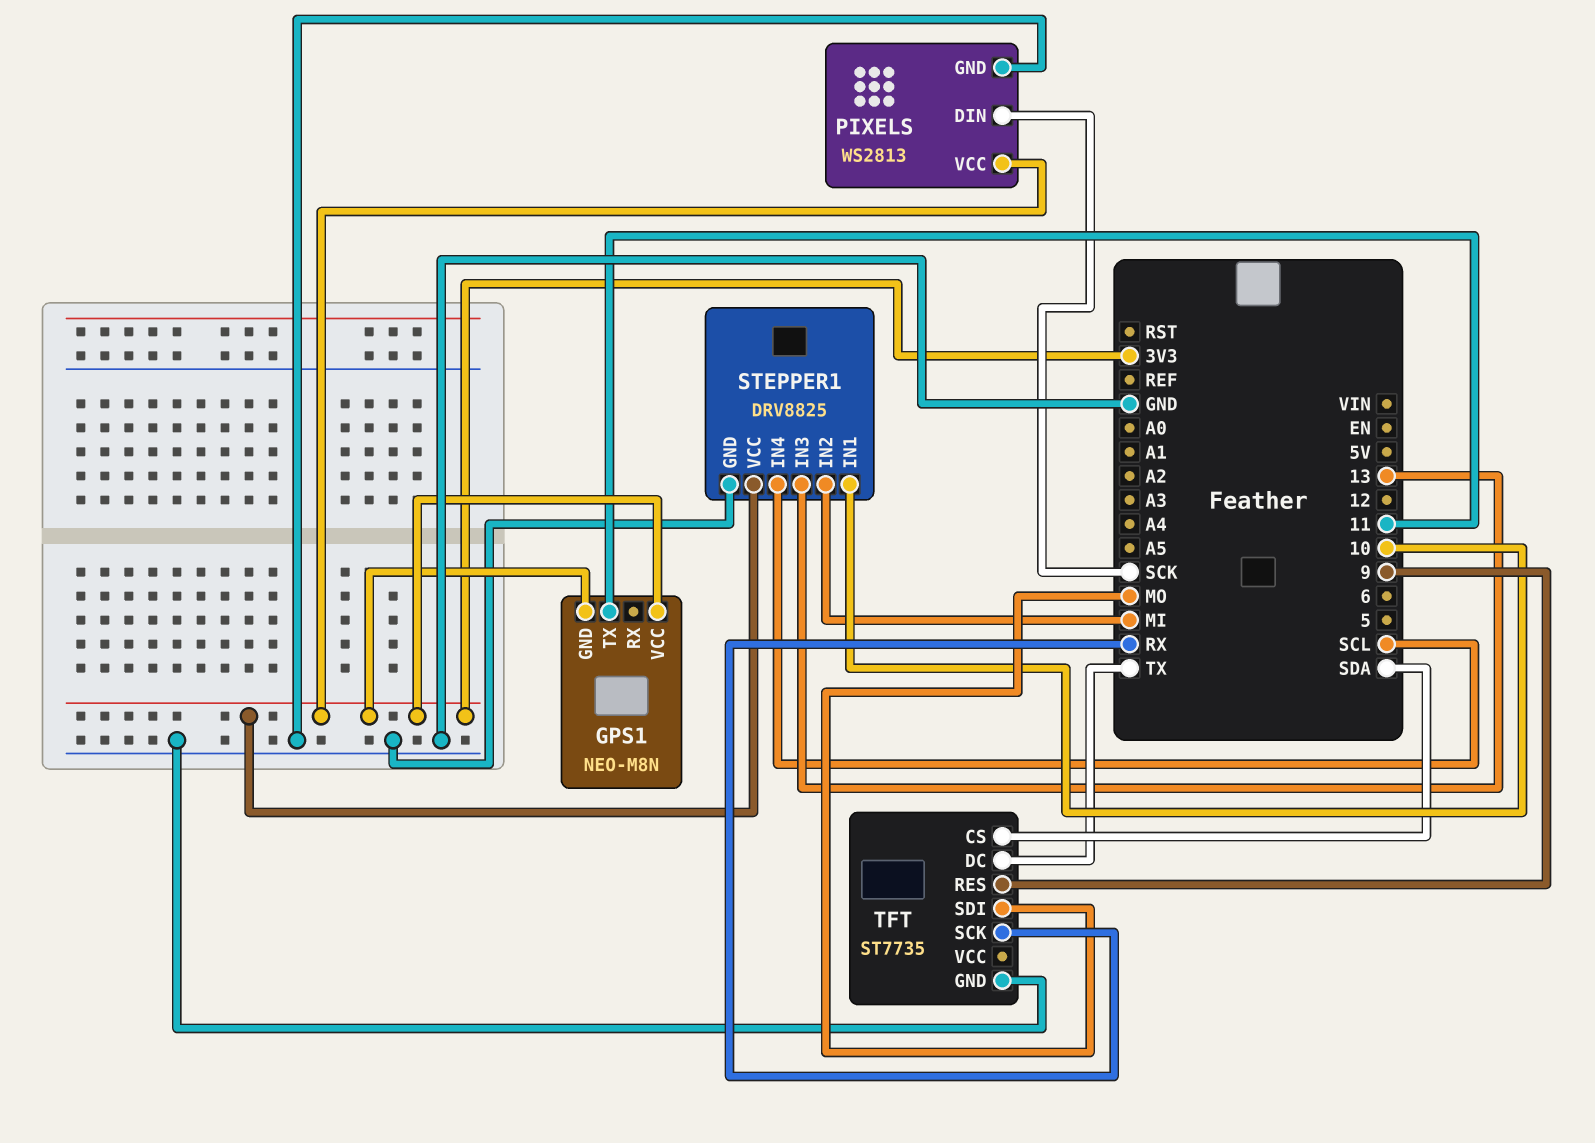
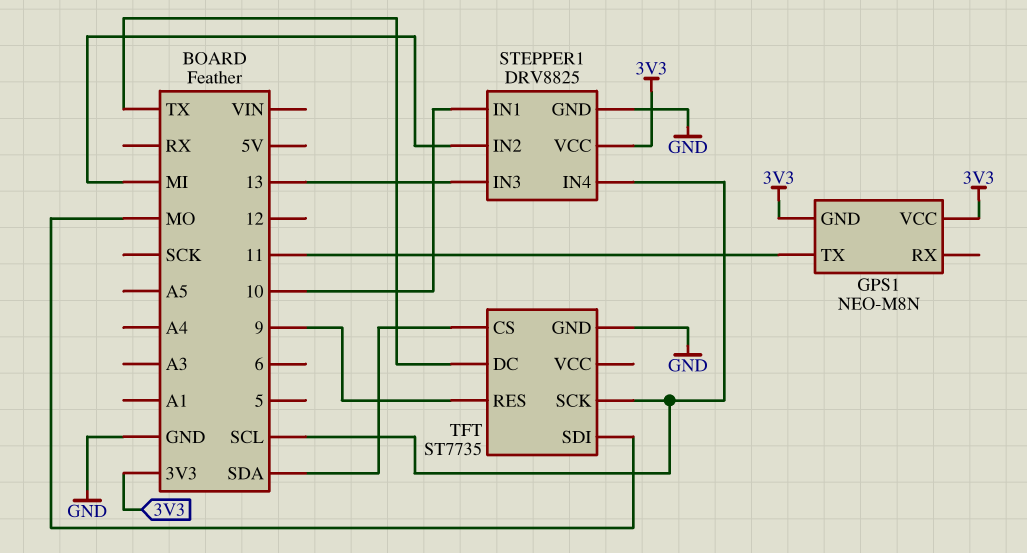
PIXELS: WS2813 -> none
PIXELS pin DIN: SCK -> none
PIXELS pin GND: GND -> none
PIXELS pin VCC: 3V3 -> none
TFT pin SCK: RX -> SCL

